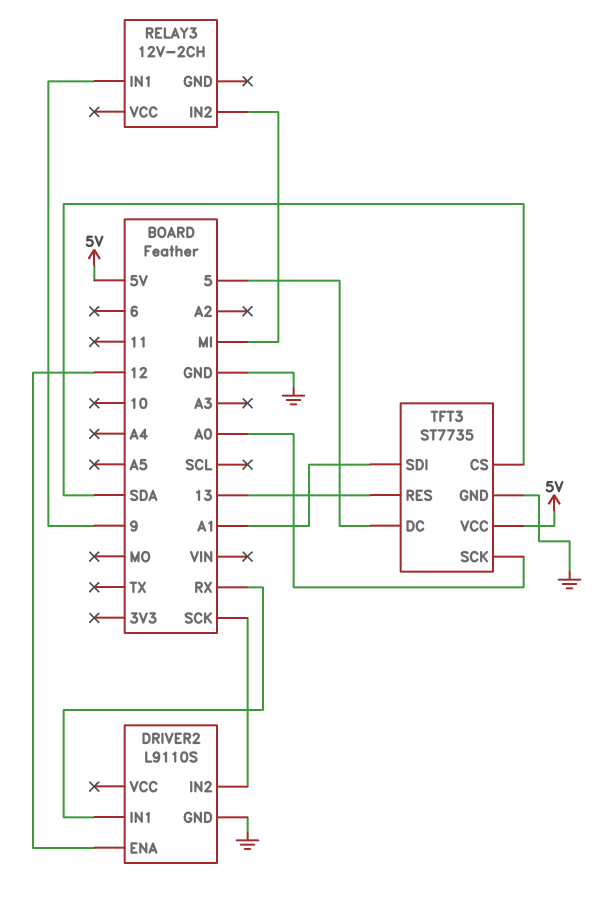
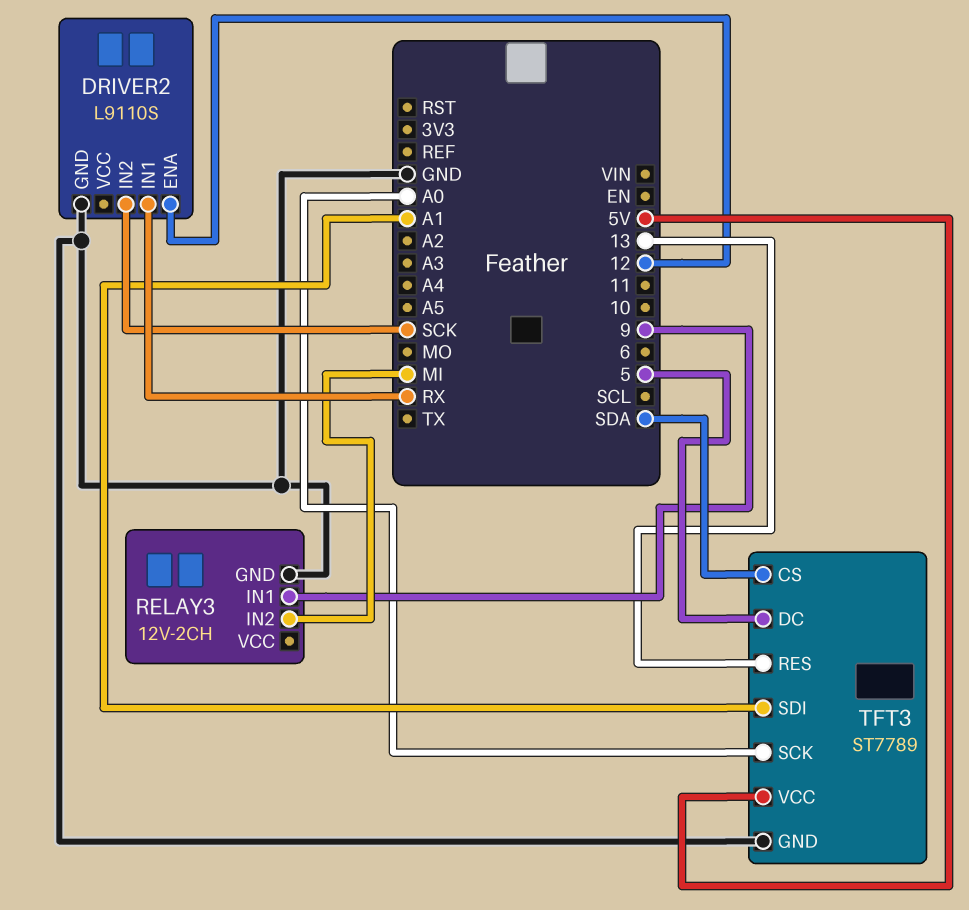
RELAY3 pin GND: none -> GND
TFT3: ST7735 -> ST7789

